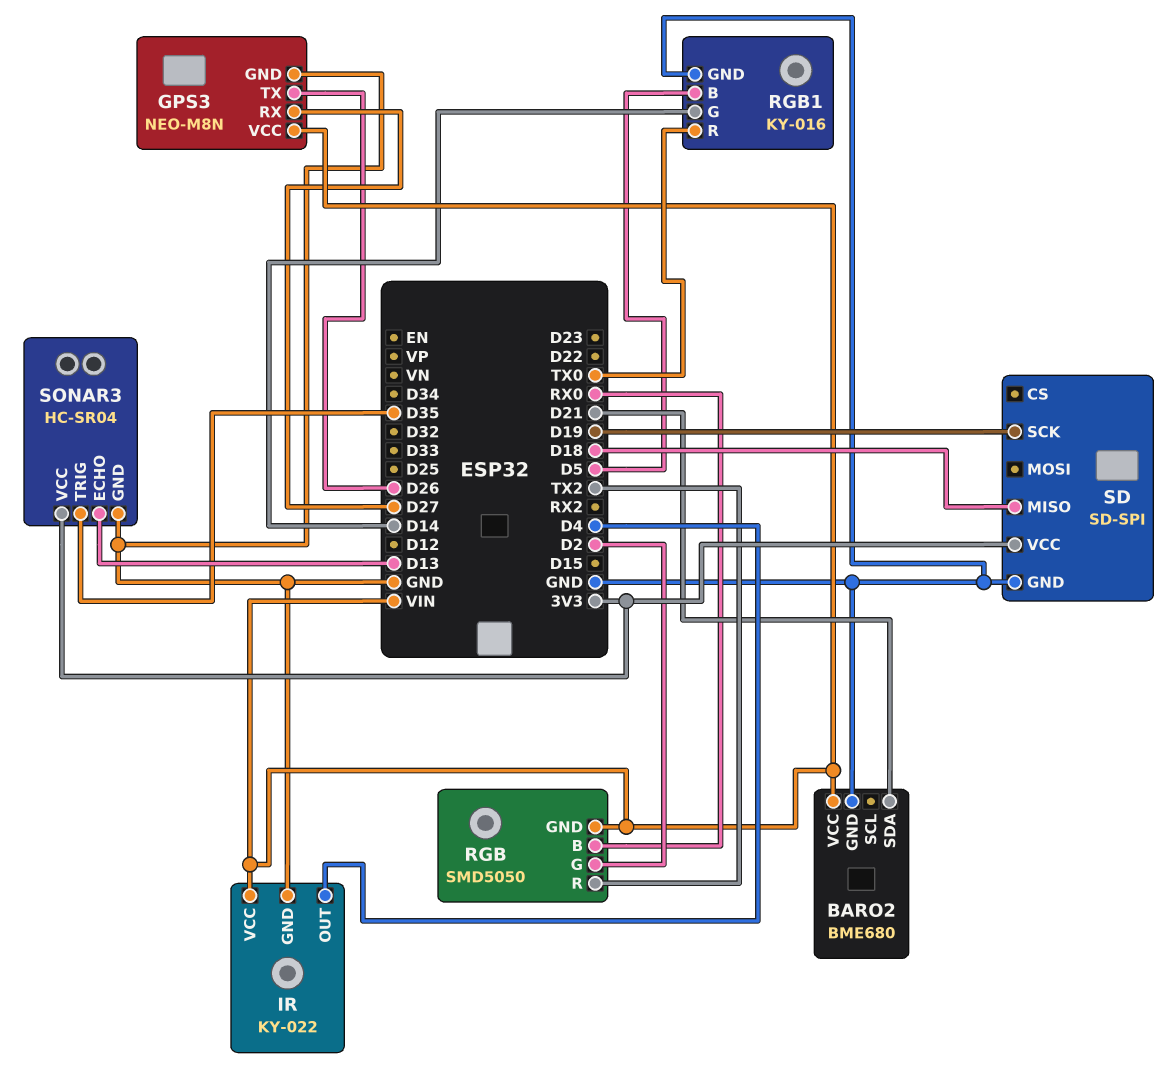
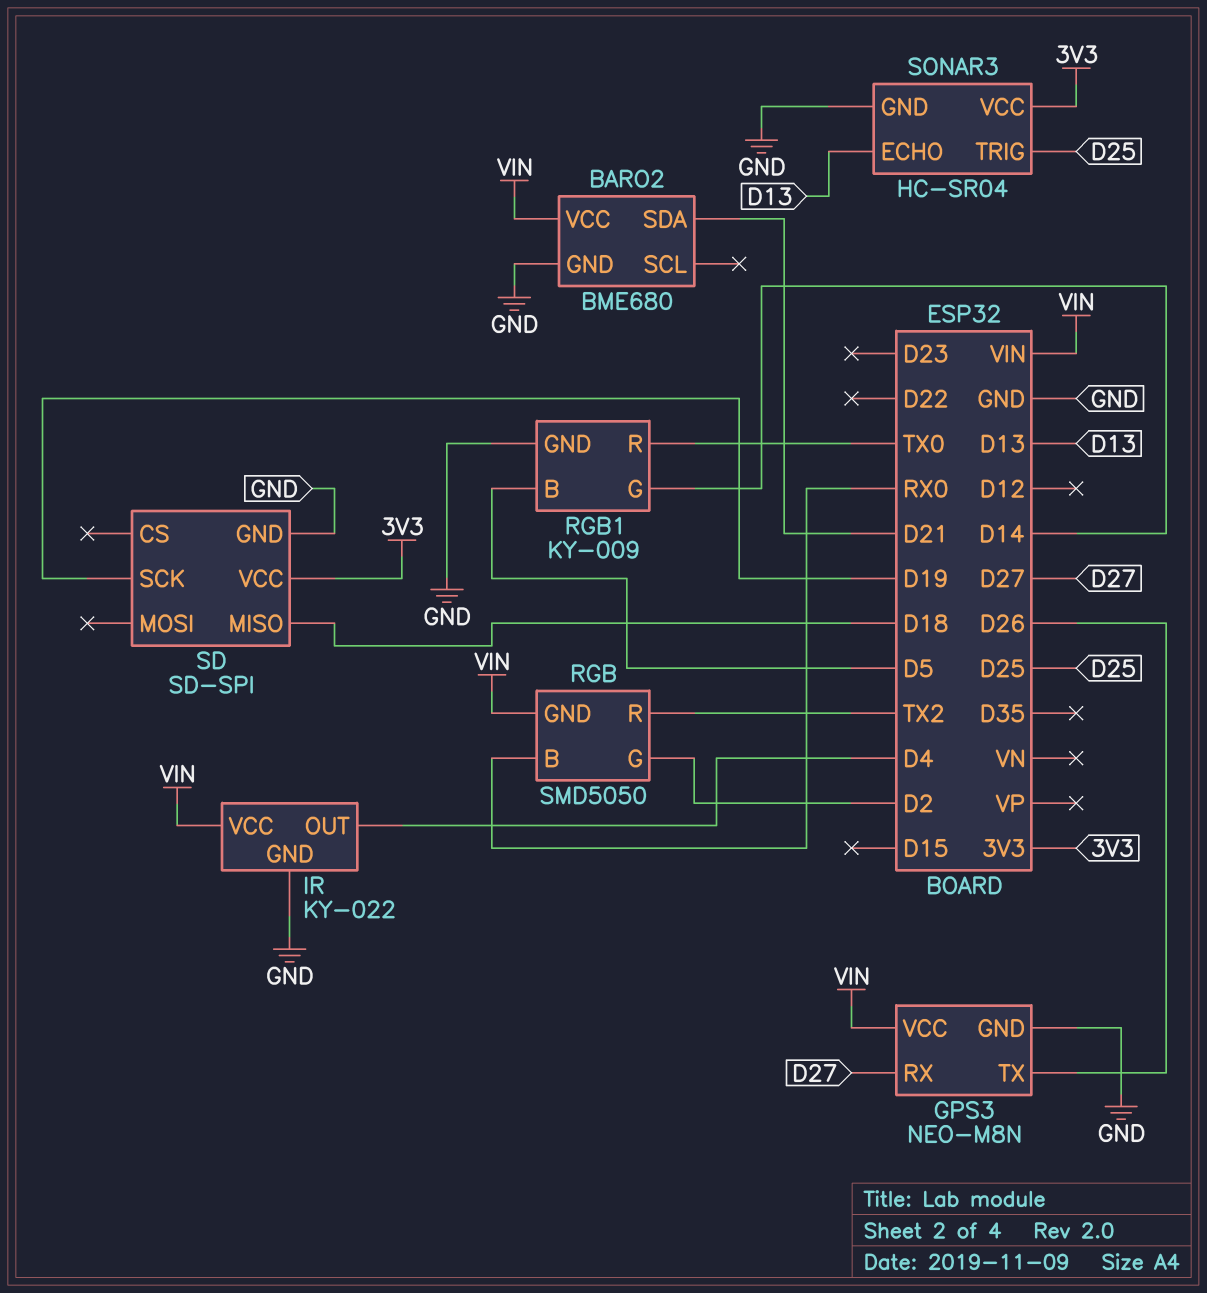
RGB1: KY-016 -> KY-009
SONAR3 pin TRIG: D35 -> D25

